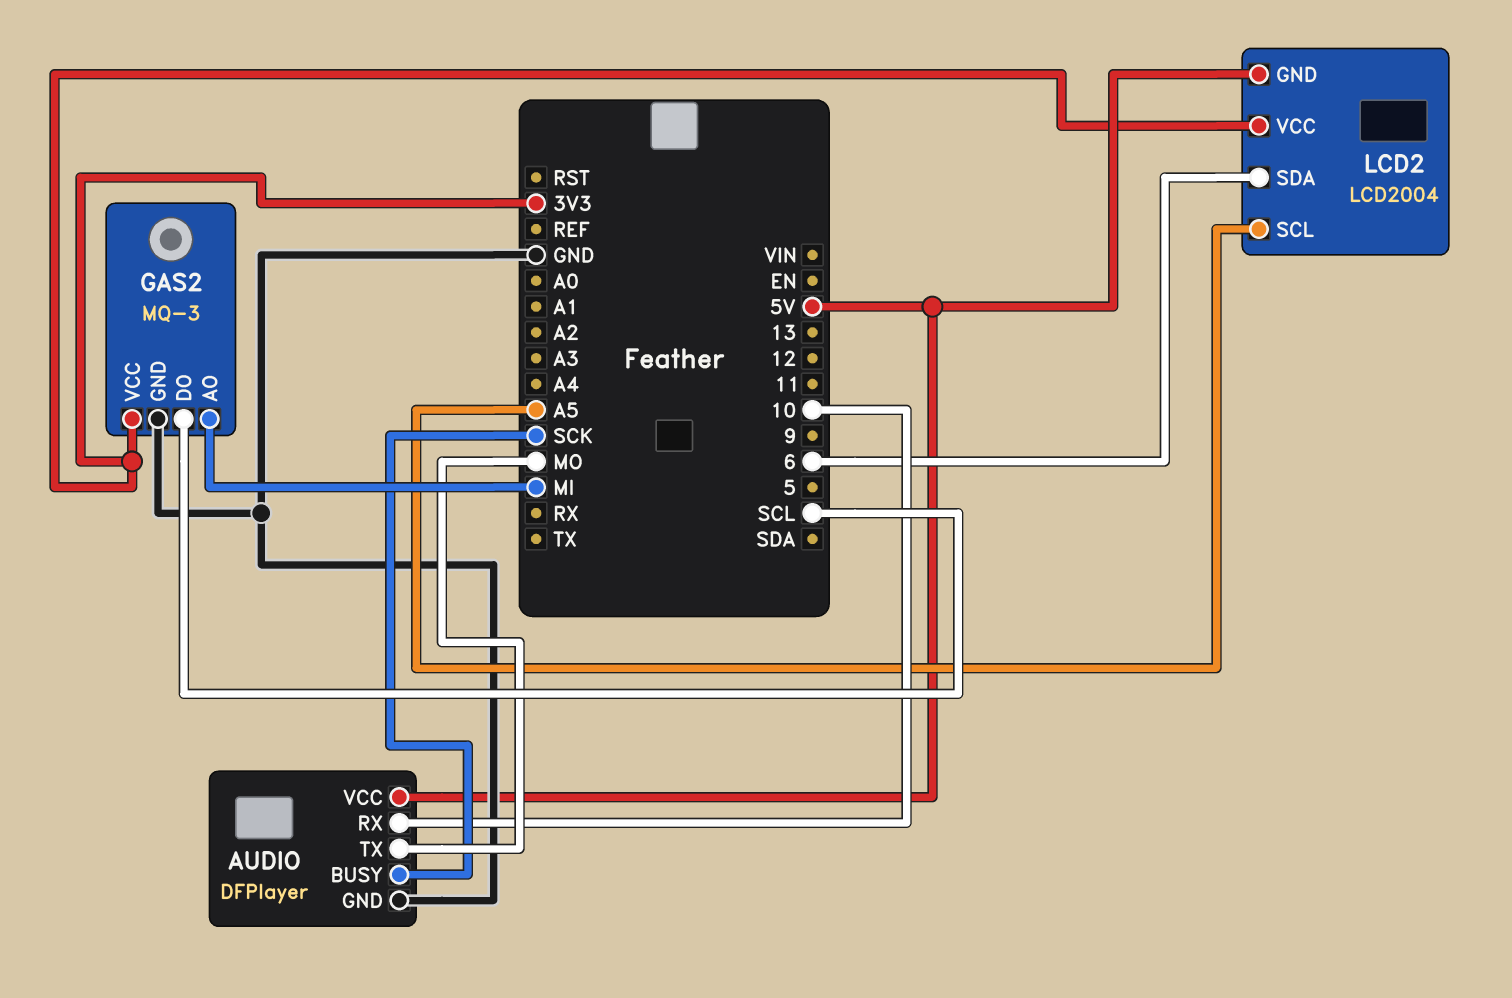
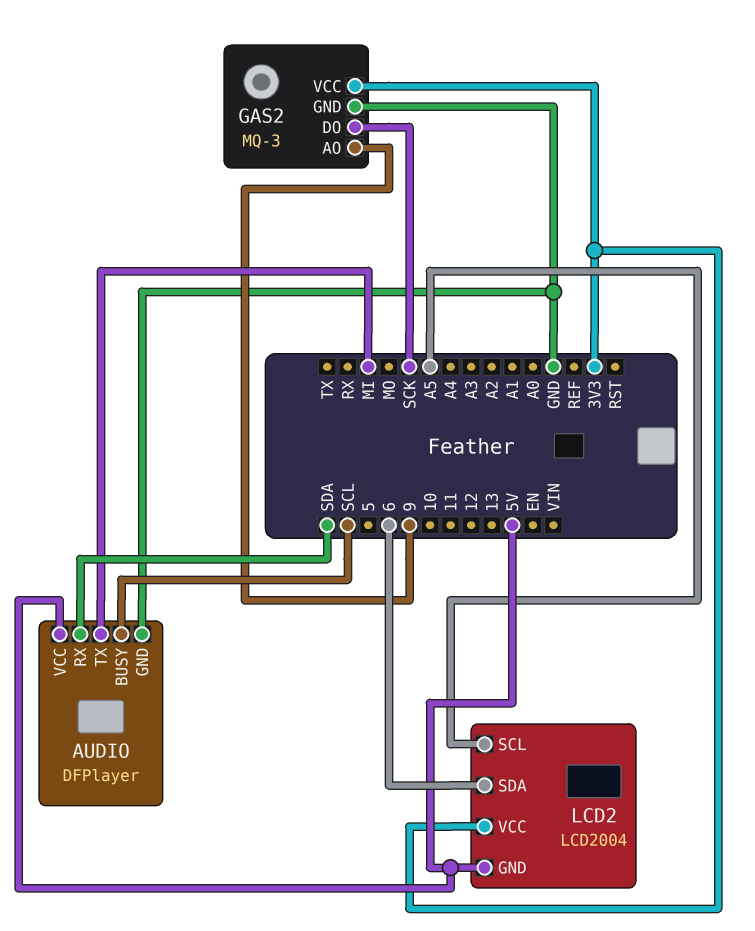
AUDIO pin BUSY: SCK -> SCL
AUDIO pin RX: 10 -> SDA
AUDIO pin TX: MO -> MI
GAS2 pin AO: MI -> 9
GAS2 pin DO: SCL -> SCK

